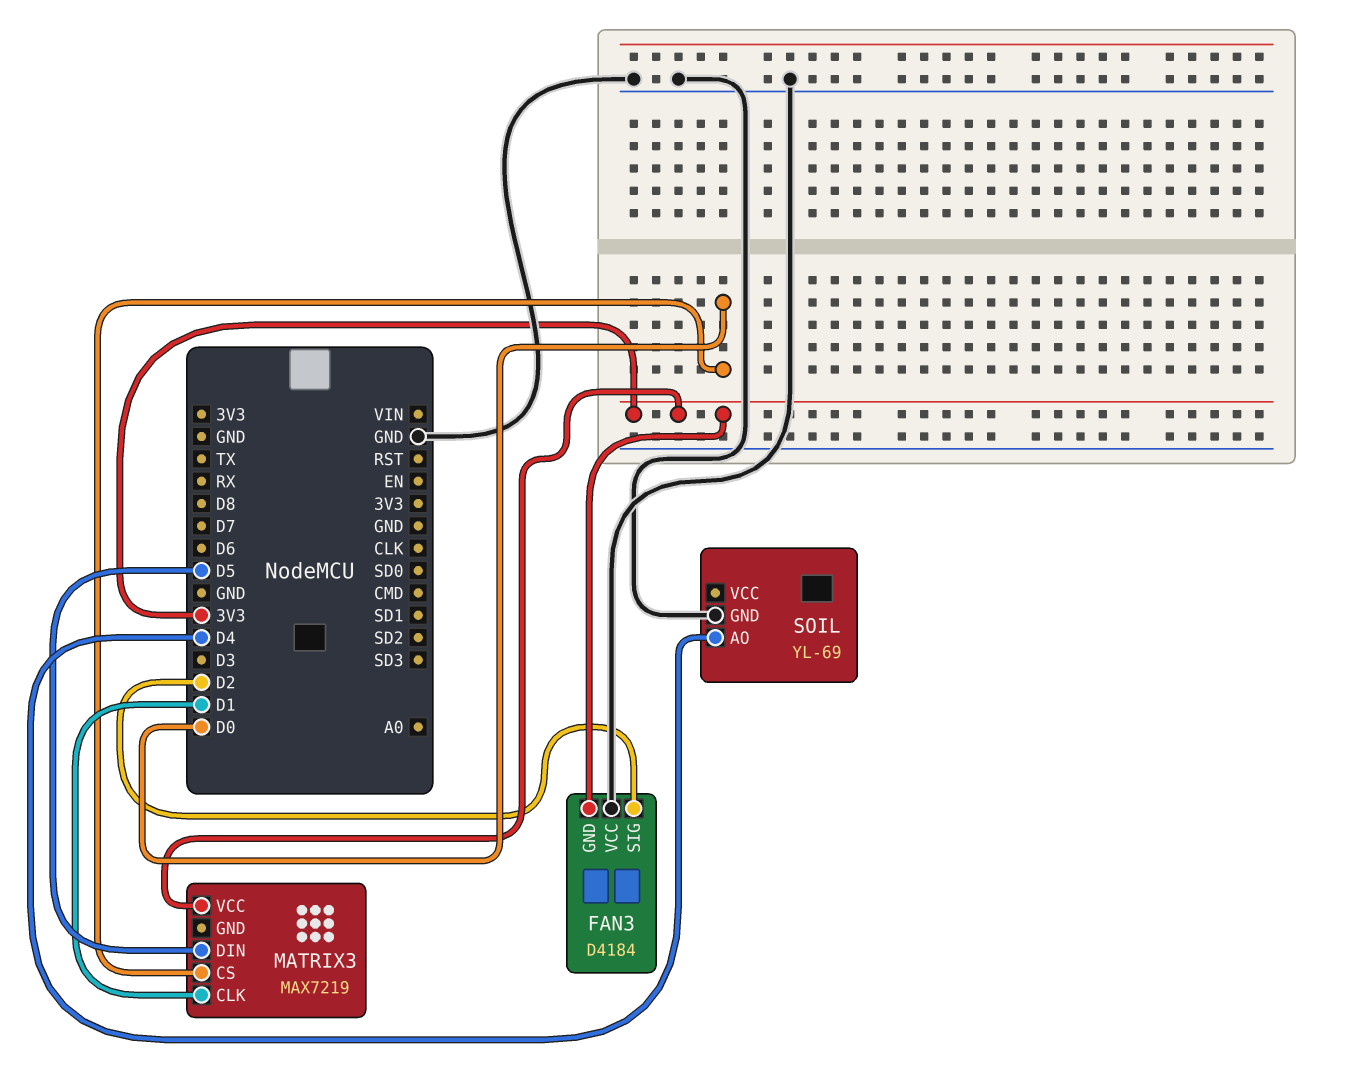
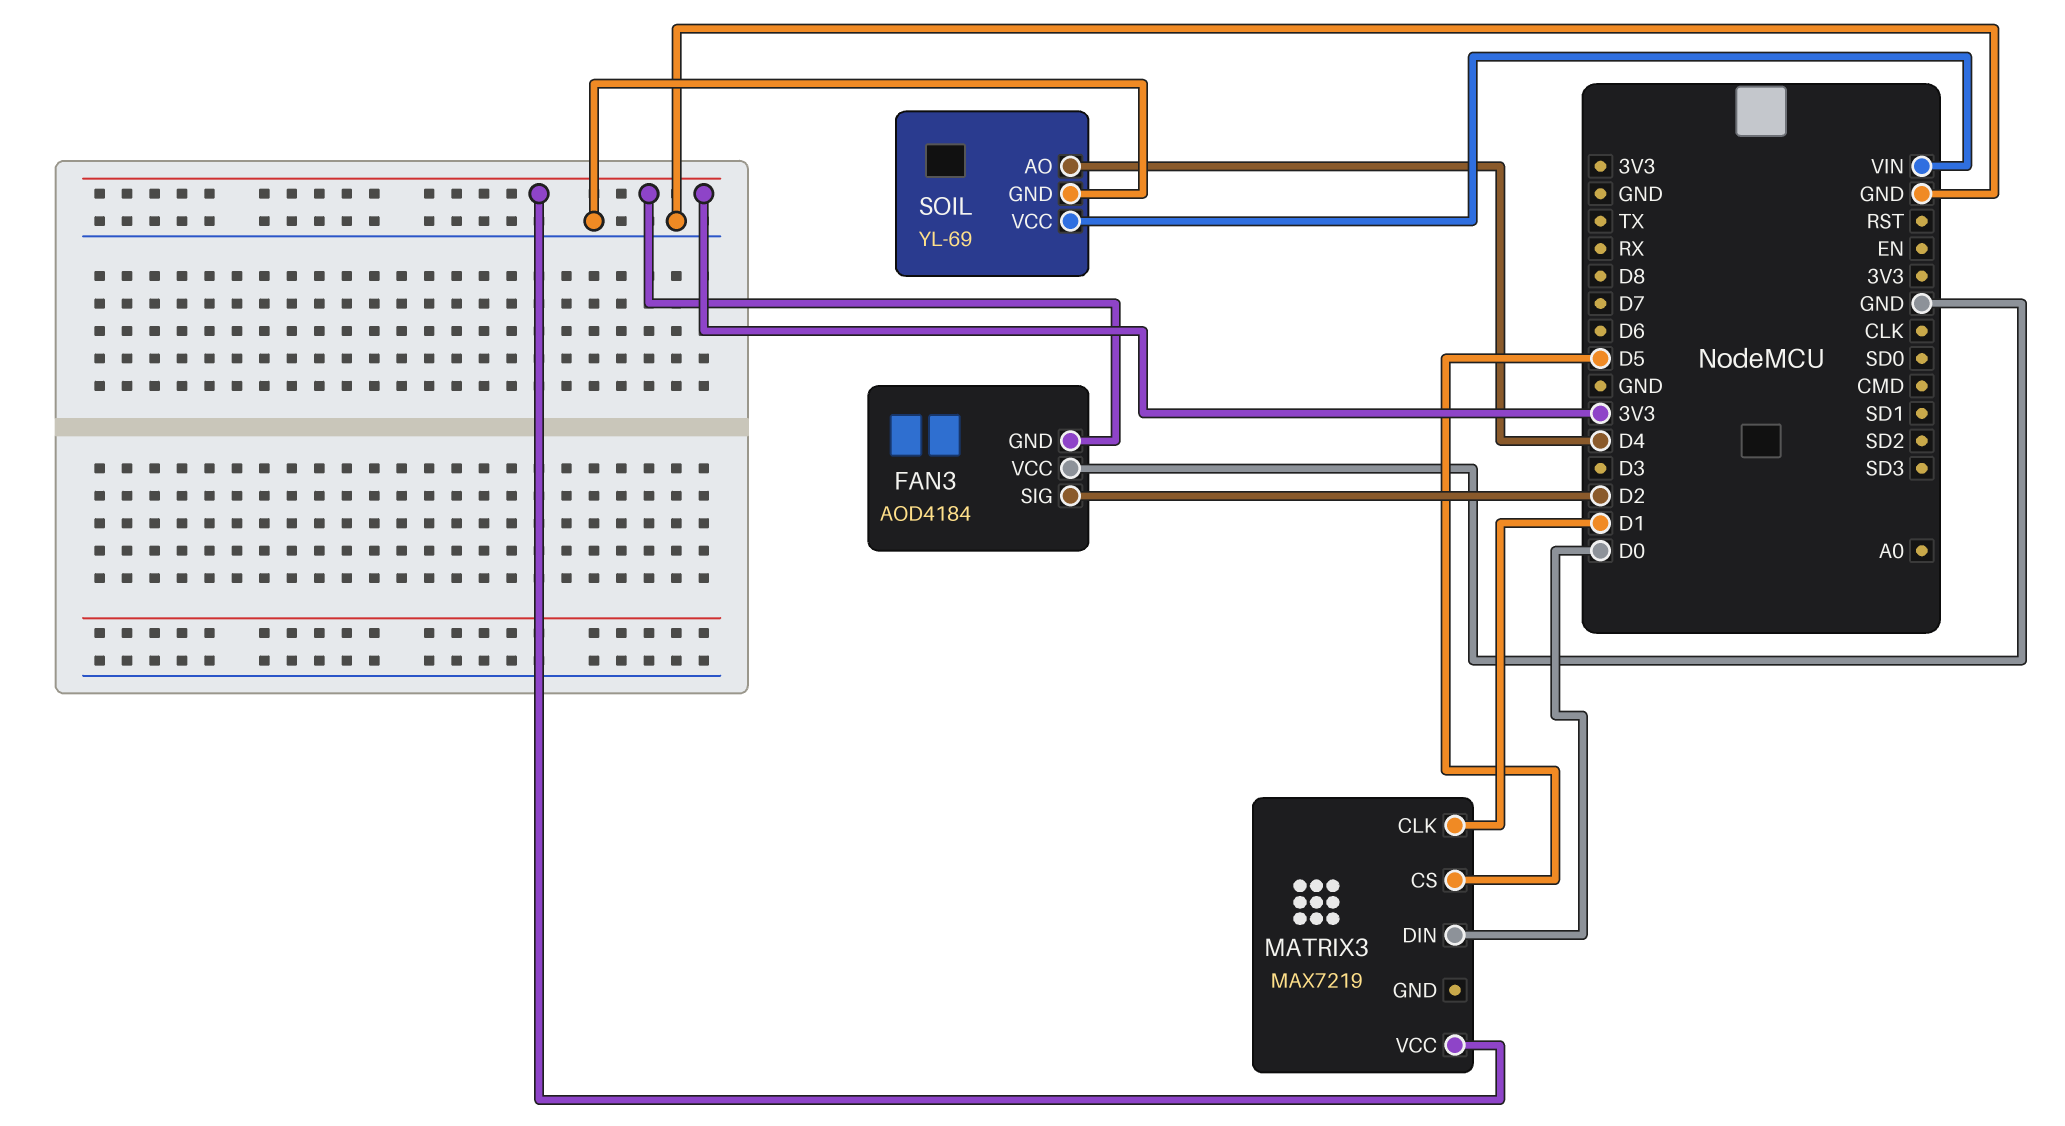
FAN3: D4184 -> AOD4184
MATRIX3 pin CS: D0 -> D5
MATRIX3 pin DIN: D5 -> D0
SOIL pin VCC: none -> VIN

